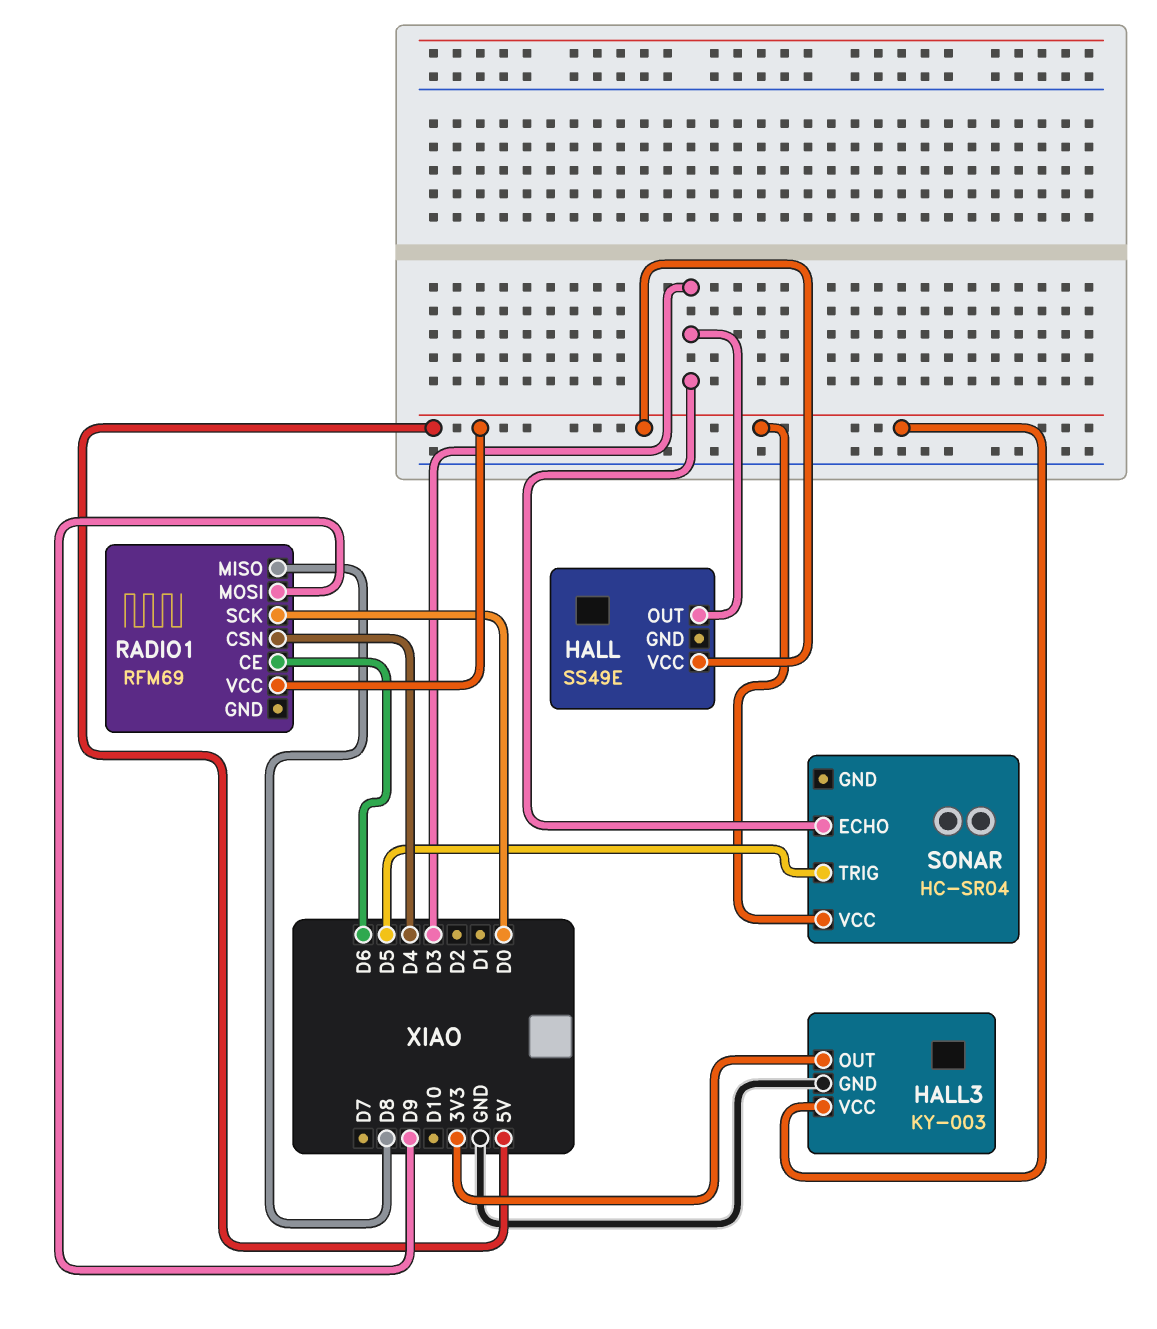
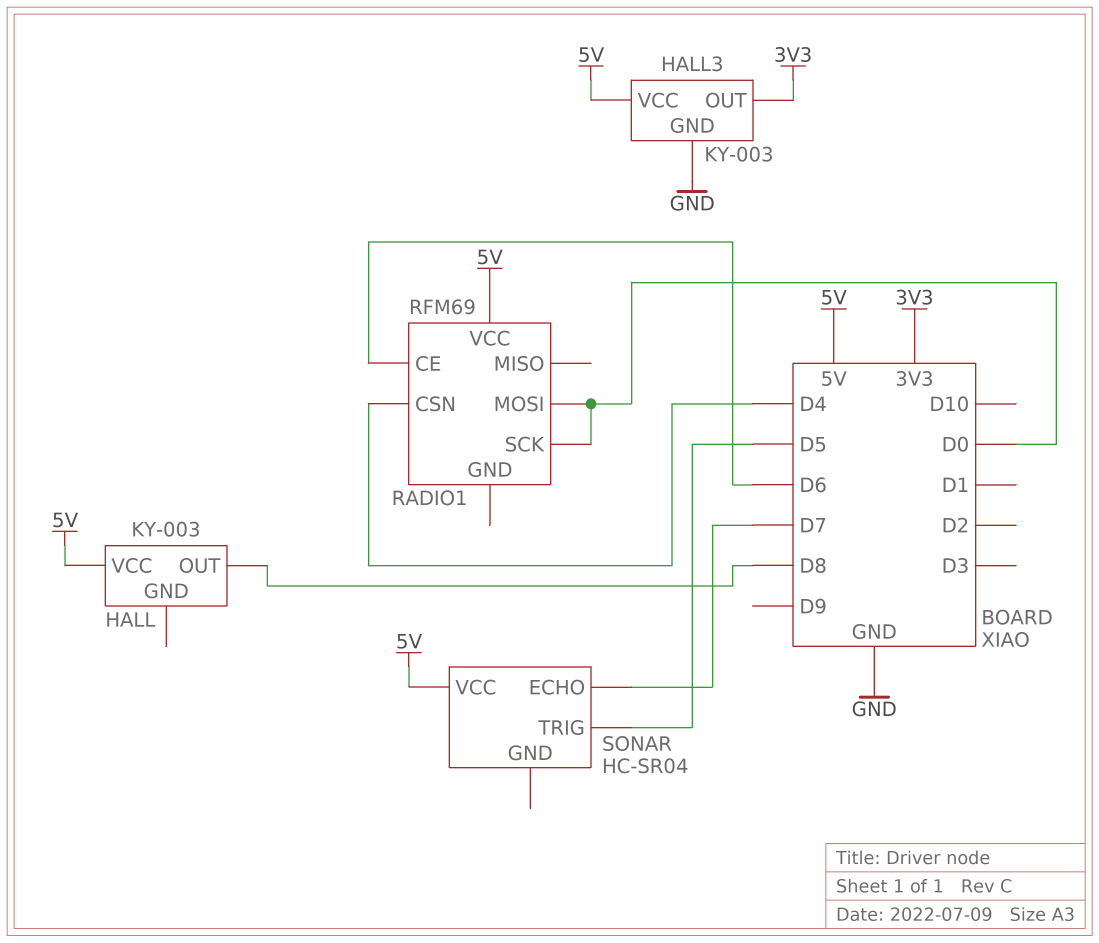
HALL: SS49E -> KY-003
HALL pin OUT: D3 -> D8
RADIO1 pin MISO: D8 -> none
RADIO1 pin MOSI: D9 -> D0
SONAR pin ECHO: D3 -> D7

